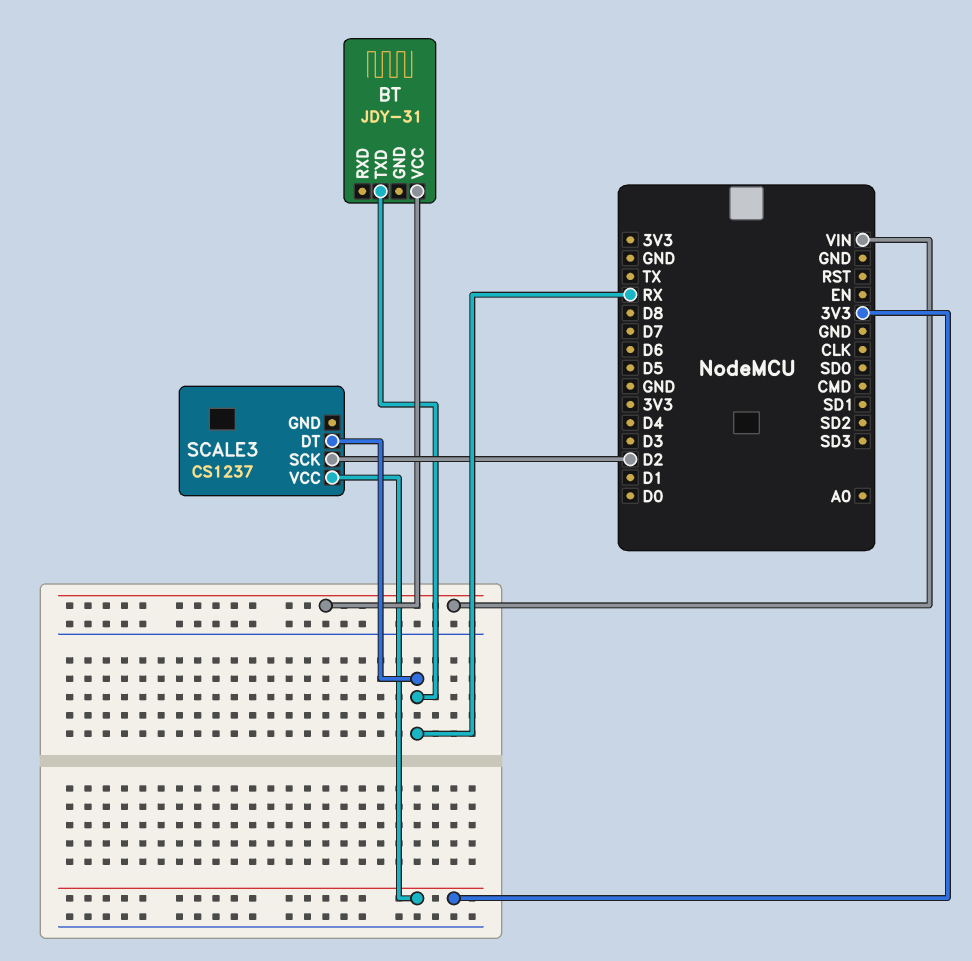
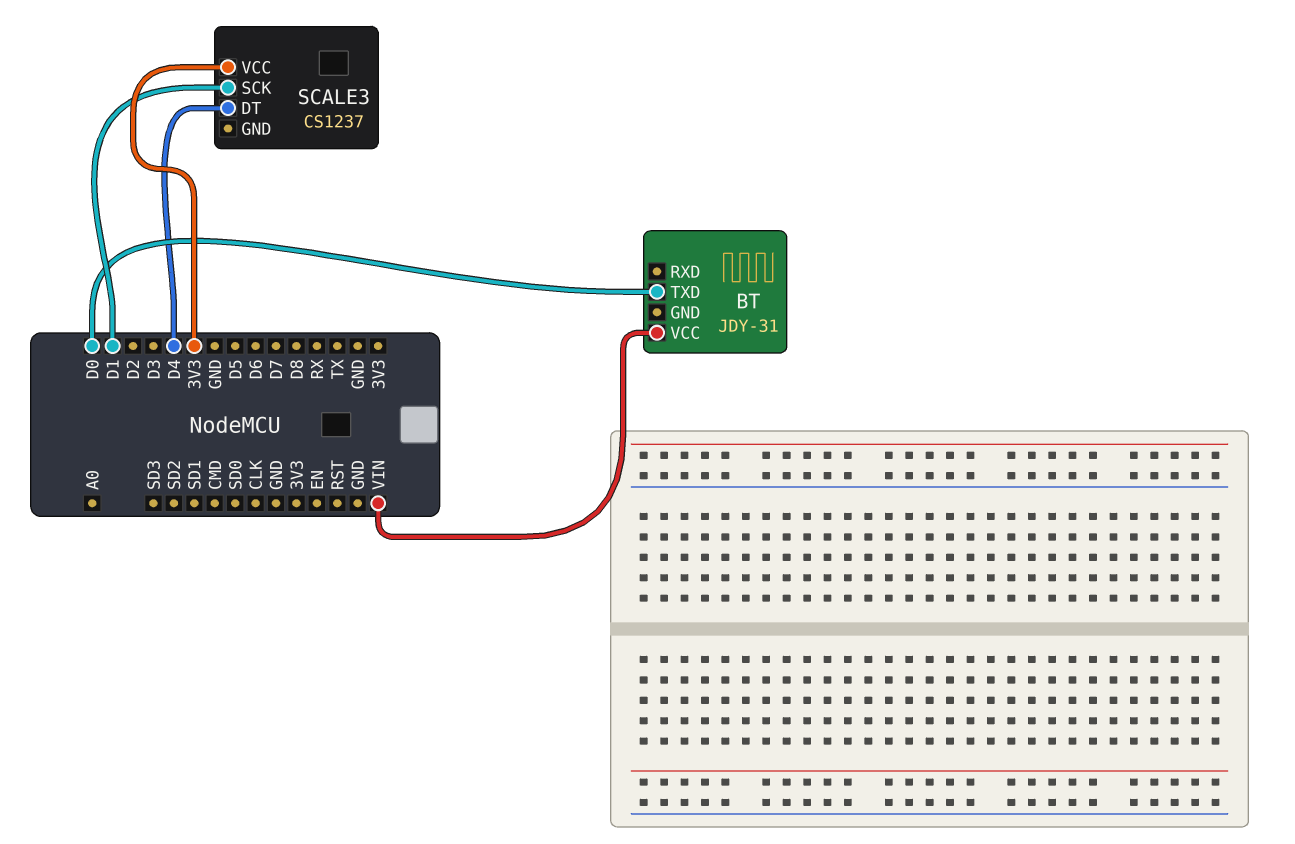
BT pin TXD: RX -> D0
SCALE3 pin DT: RX -> D4
SCALE3 pin SCK: D2 -> D1

